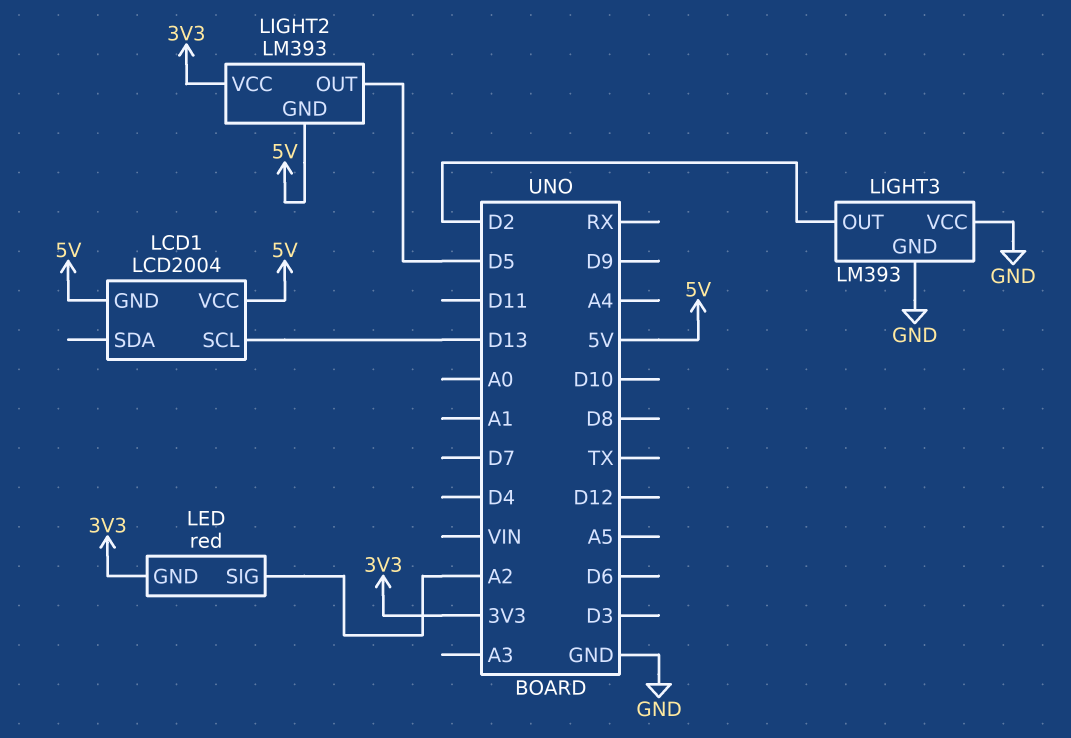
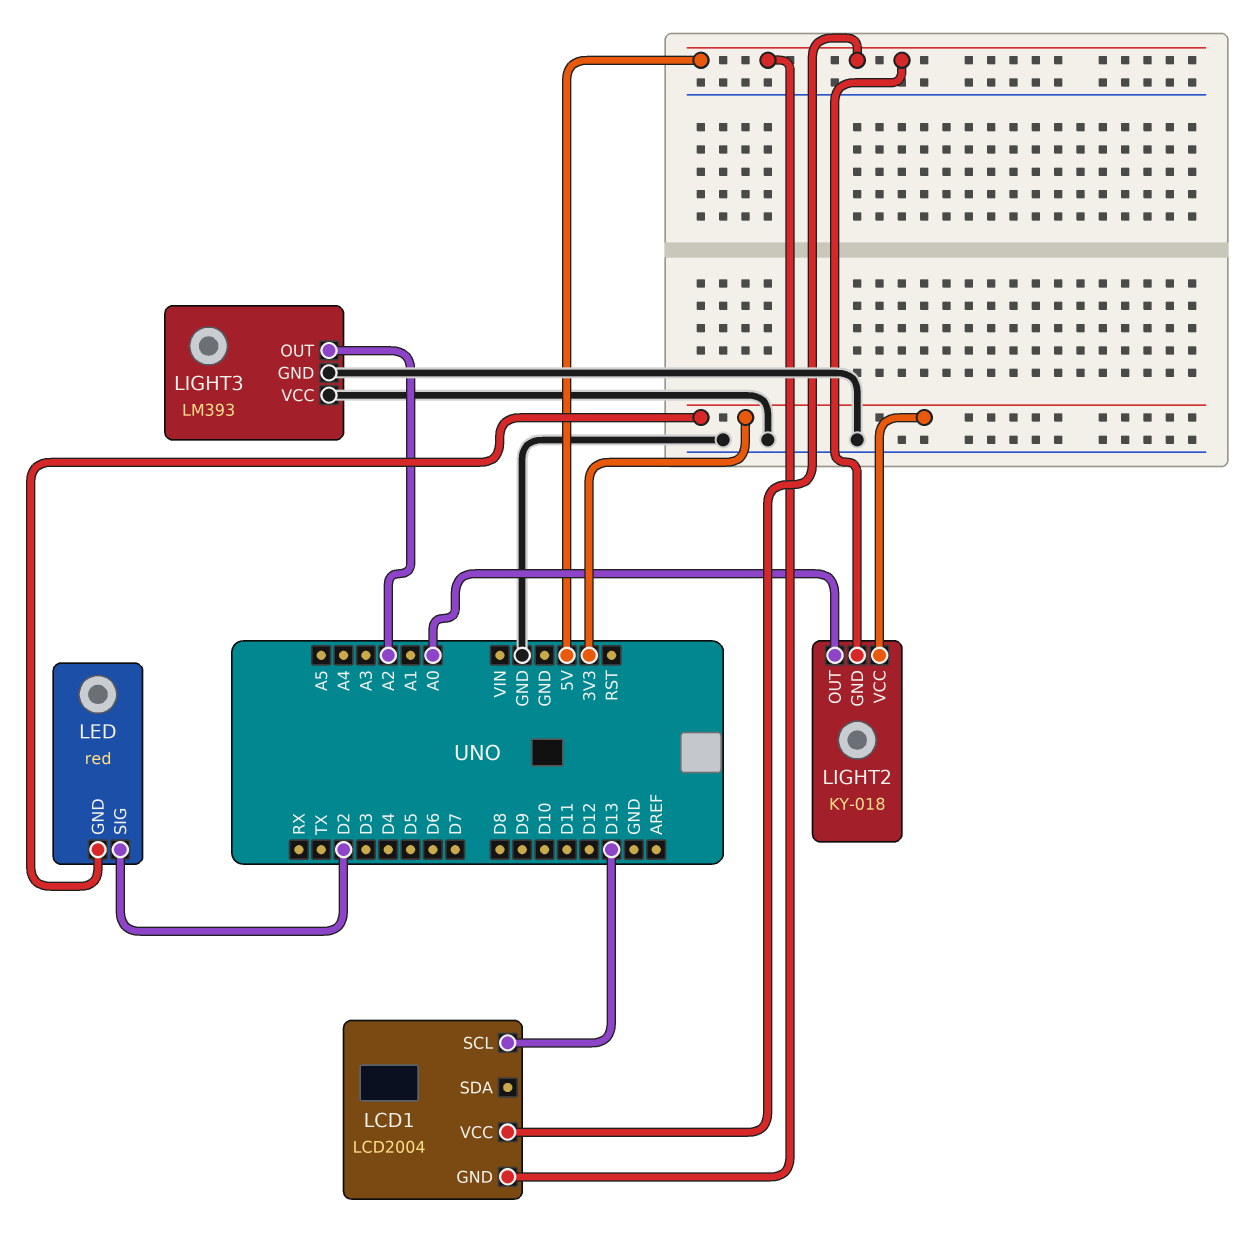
LED pin SIG: A2 -> D2
LIGHT2: LM393 -> KY-018
LIGHT2 pin OUT: D5 -> A0
LIGHT3 pin OUT: D2 -> A2

